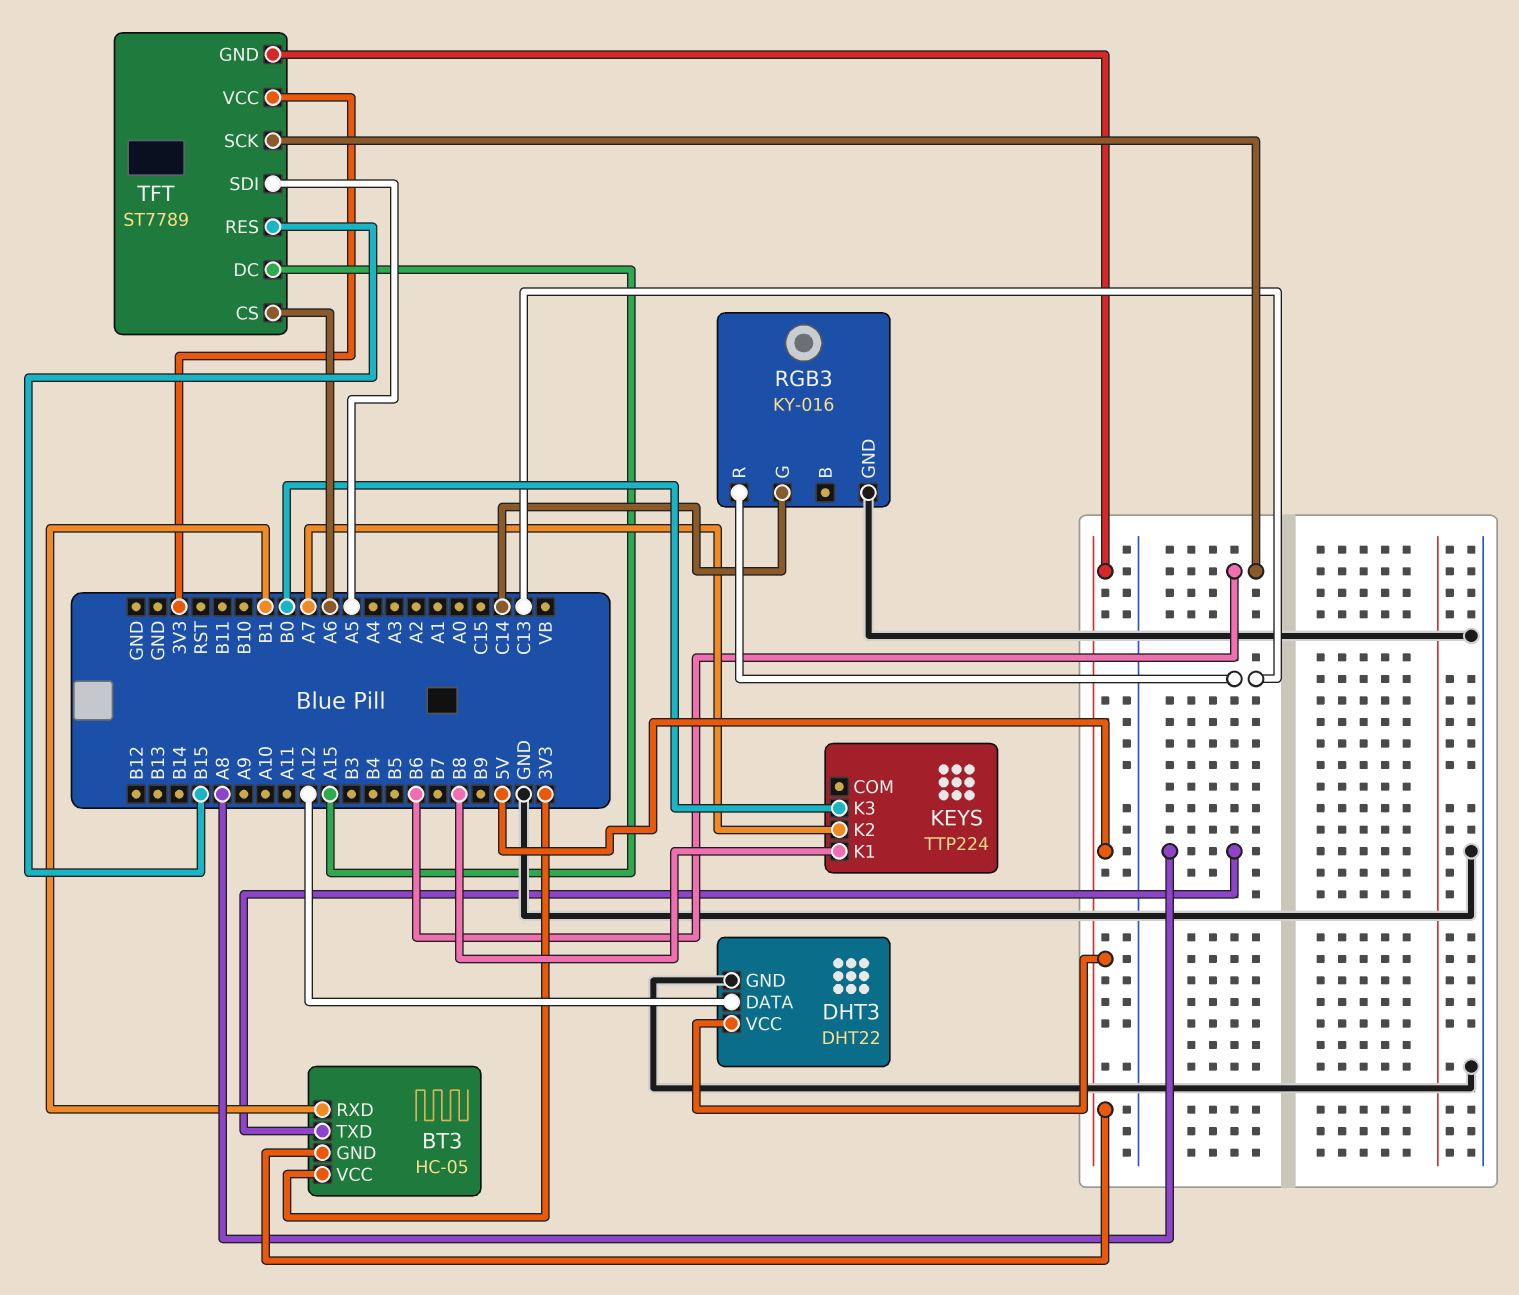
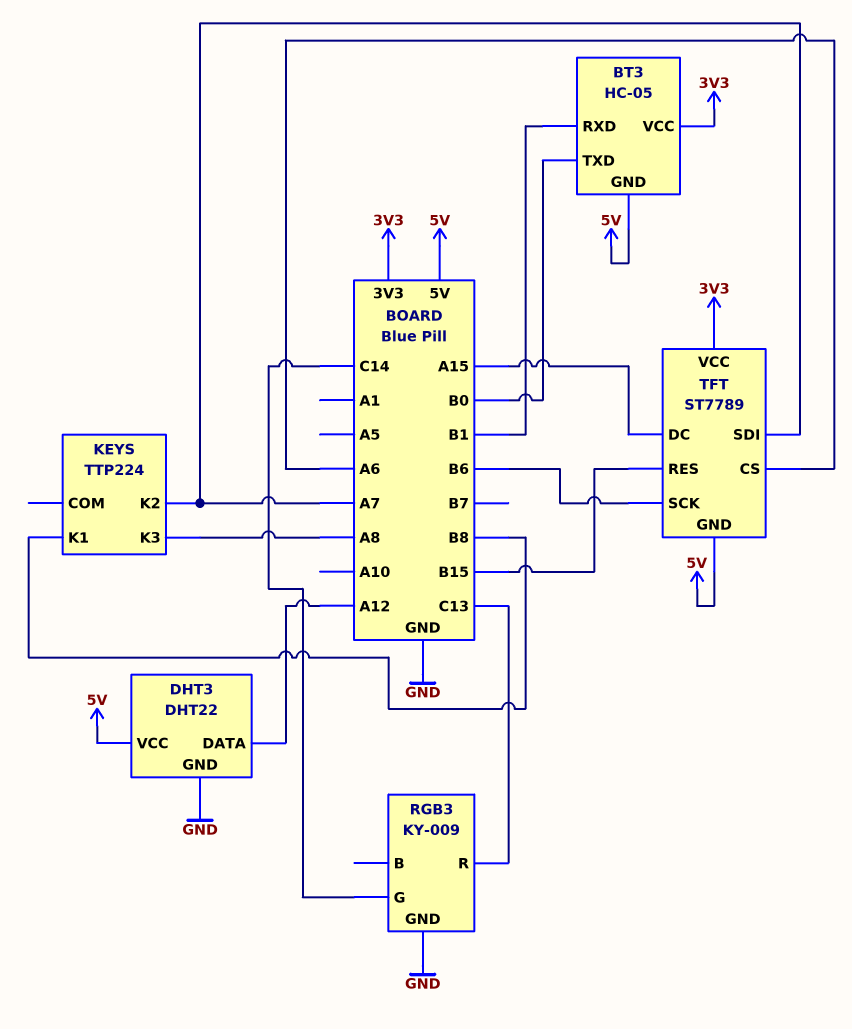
BT3 pin TXD: A8 -> B0
KEYS pin K3: B0 -> A8
RGB3: KY-016 -> KY-009
TFT pin SDI: A5 -> A7

